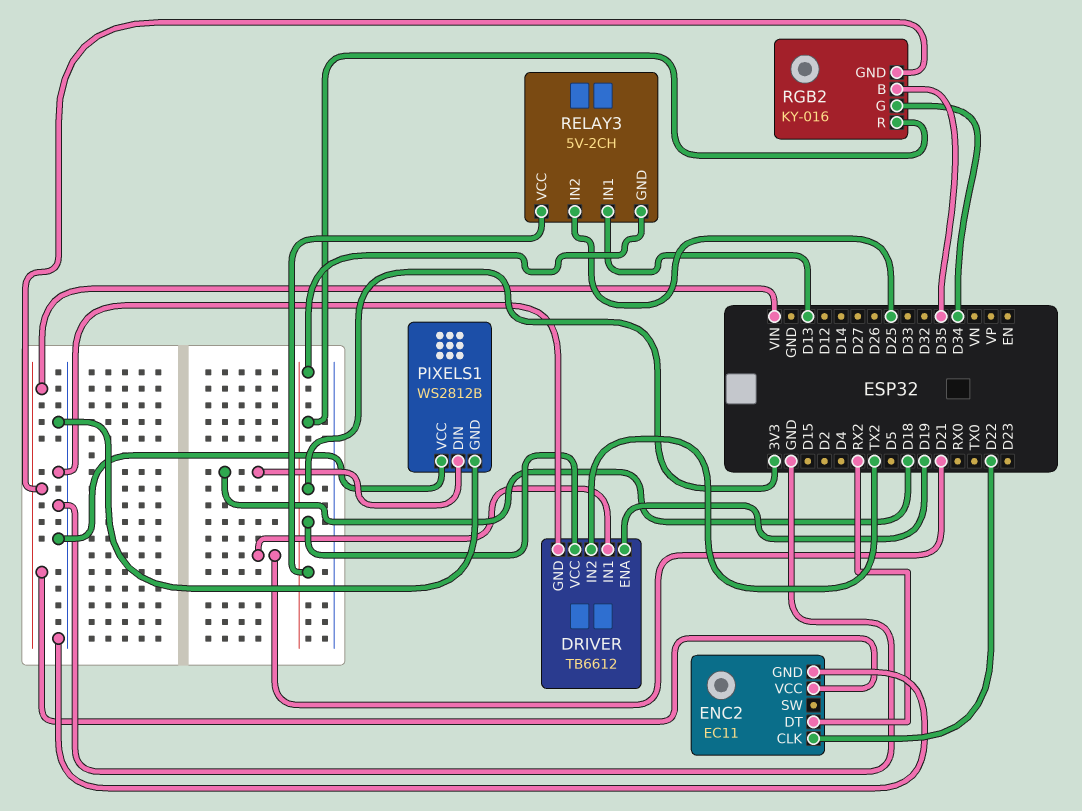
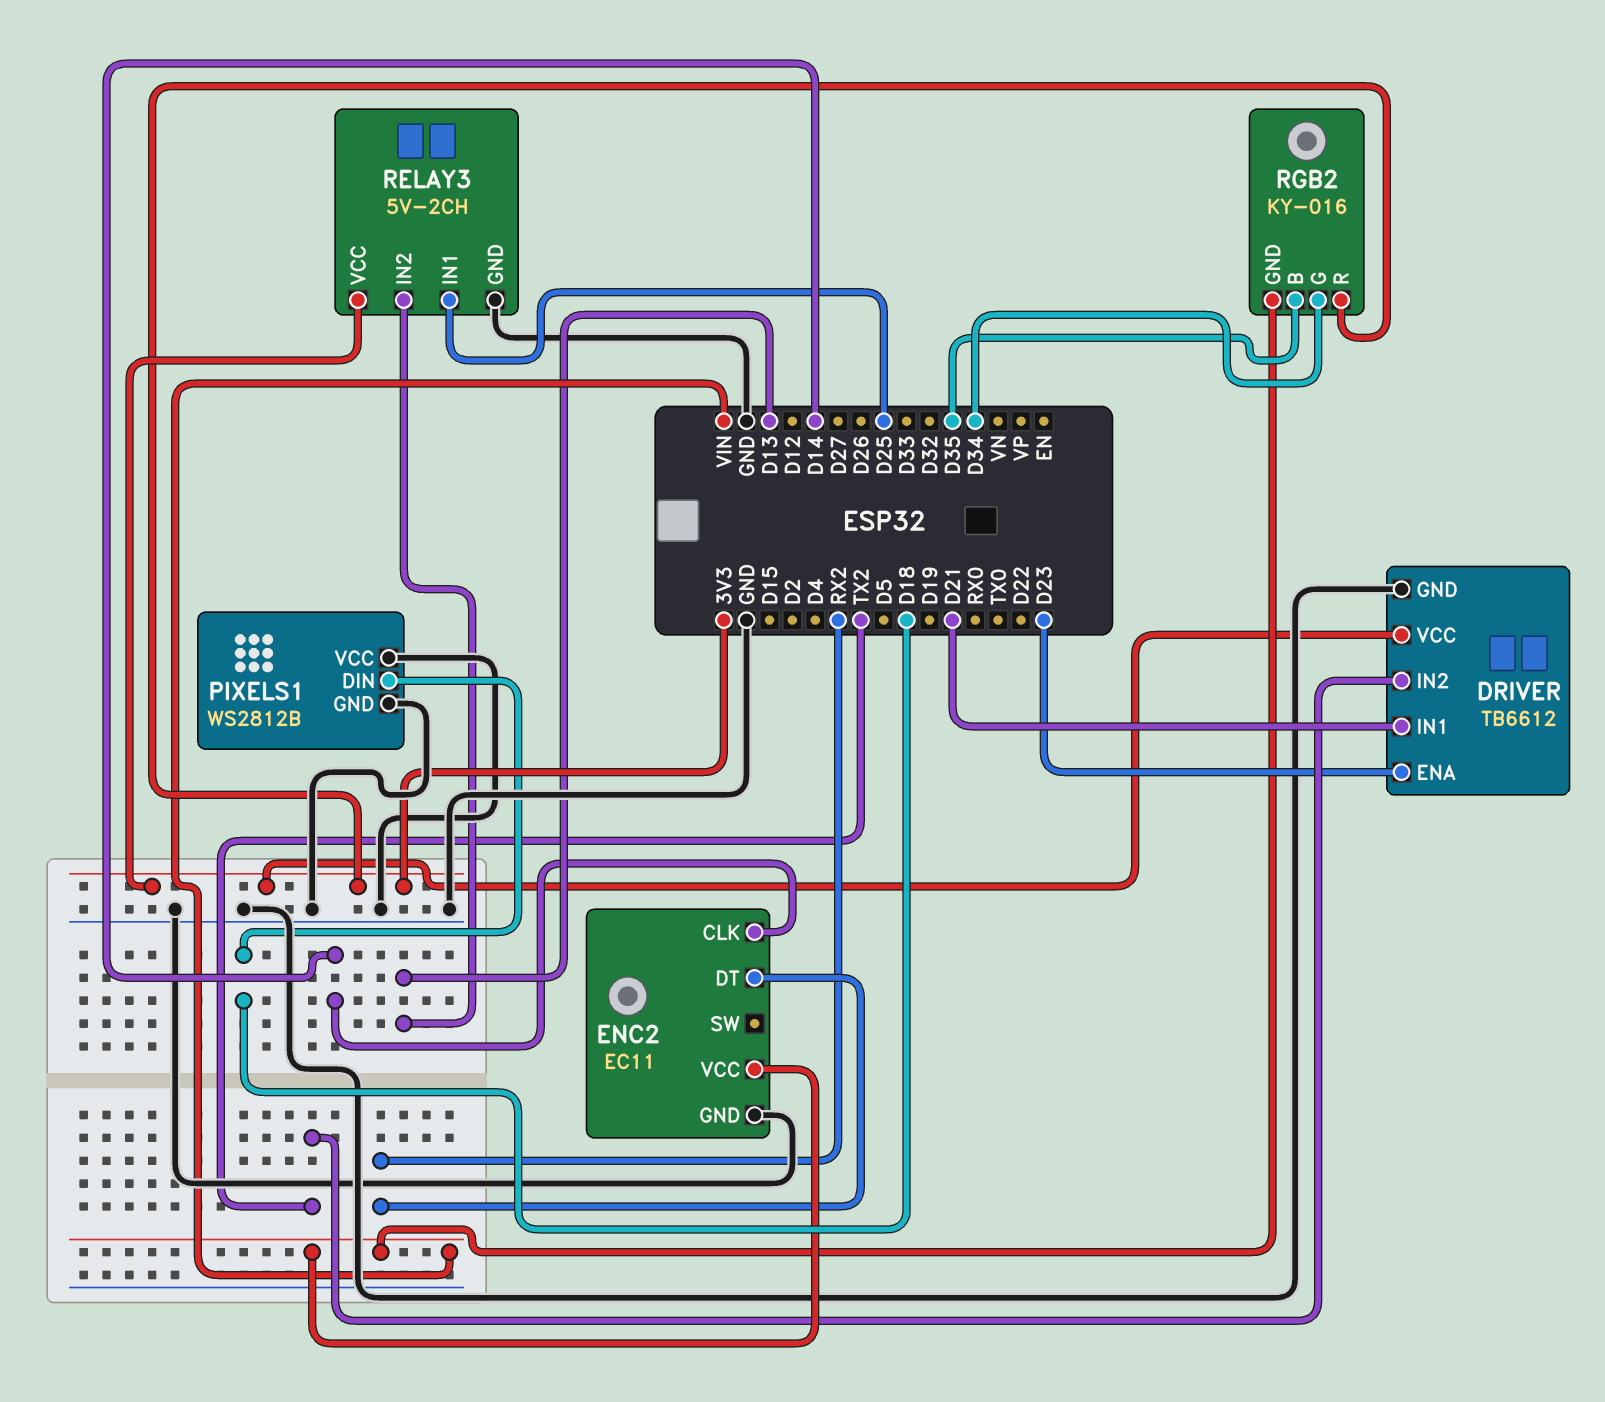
DRIVER pin ENA: D19 -> D23
ENC2 pin CLK: D22 -> D14
RELAY3 pin GND: 3V3 -> GND
RELAY3 pin IN1: D13 -> D25
RELAY3 pin IN2: D25 -> D13

